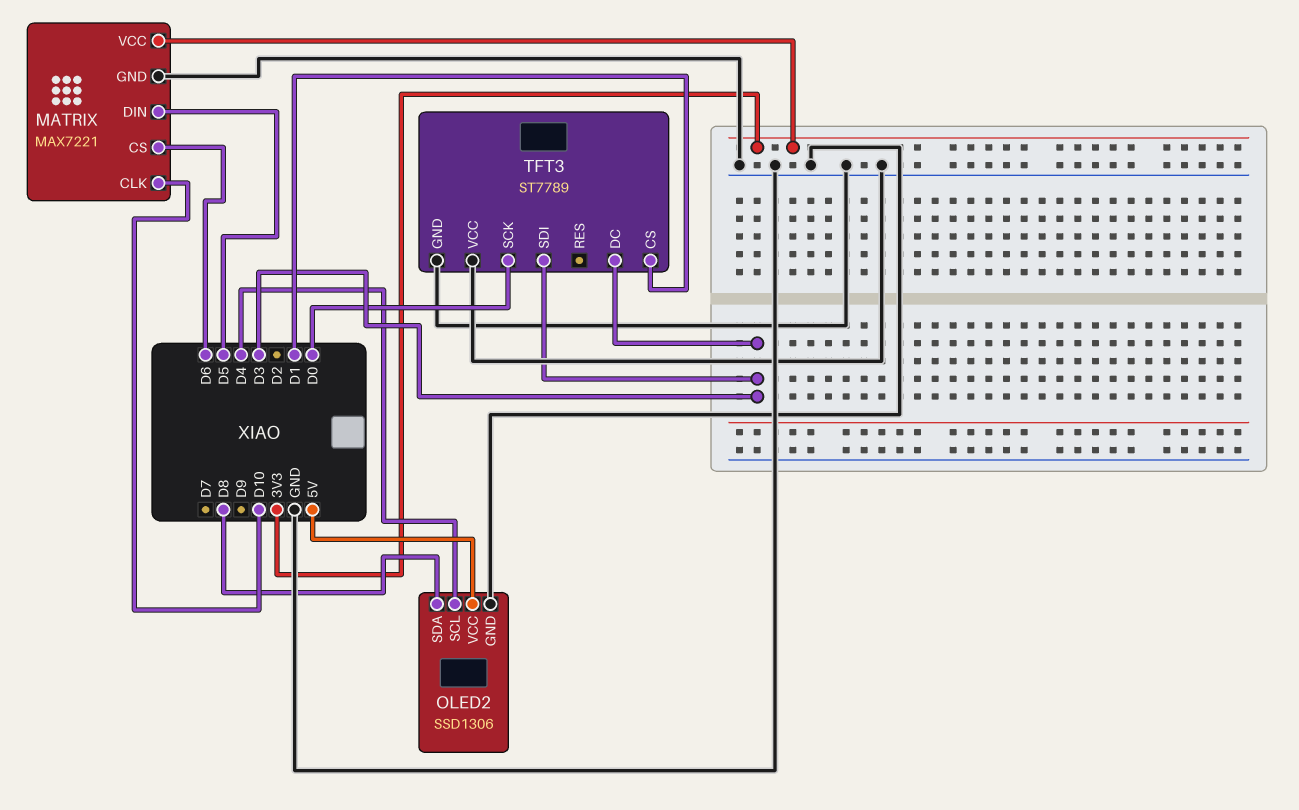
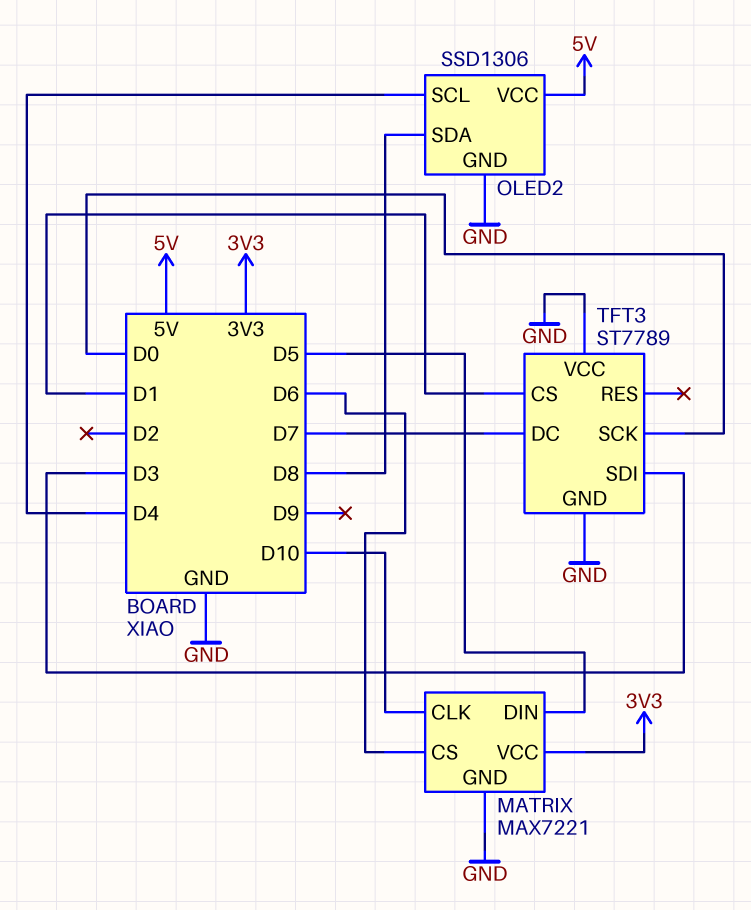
TFT3 pin DC: D3 -> D7

